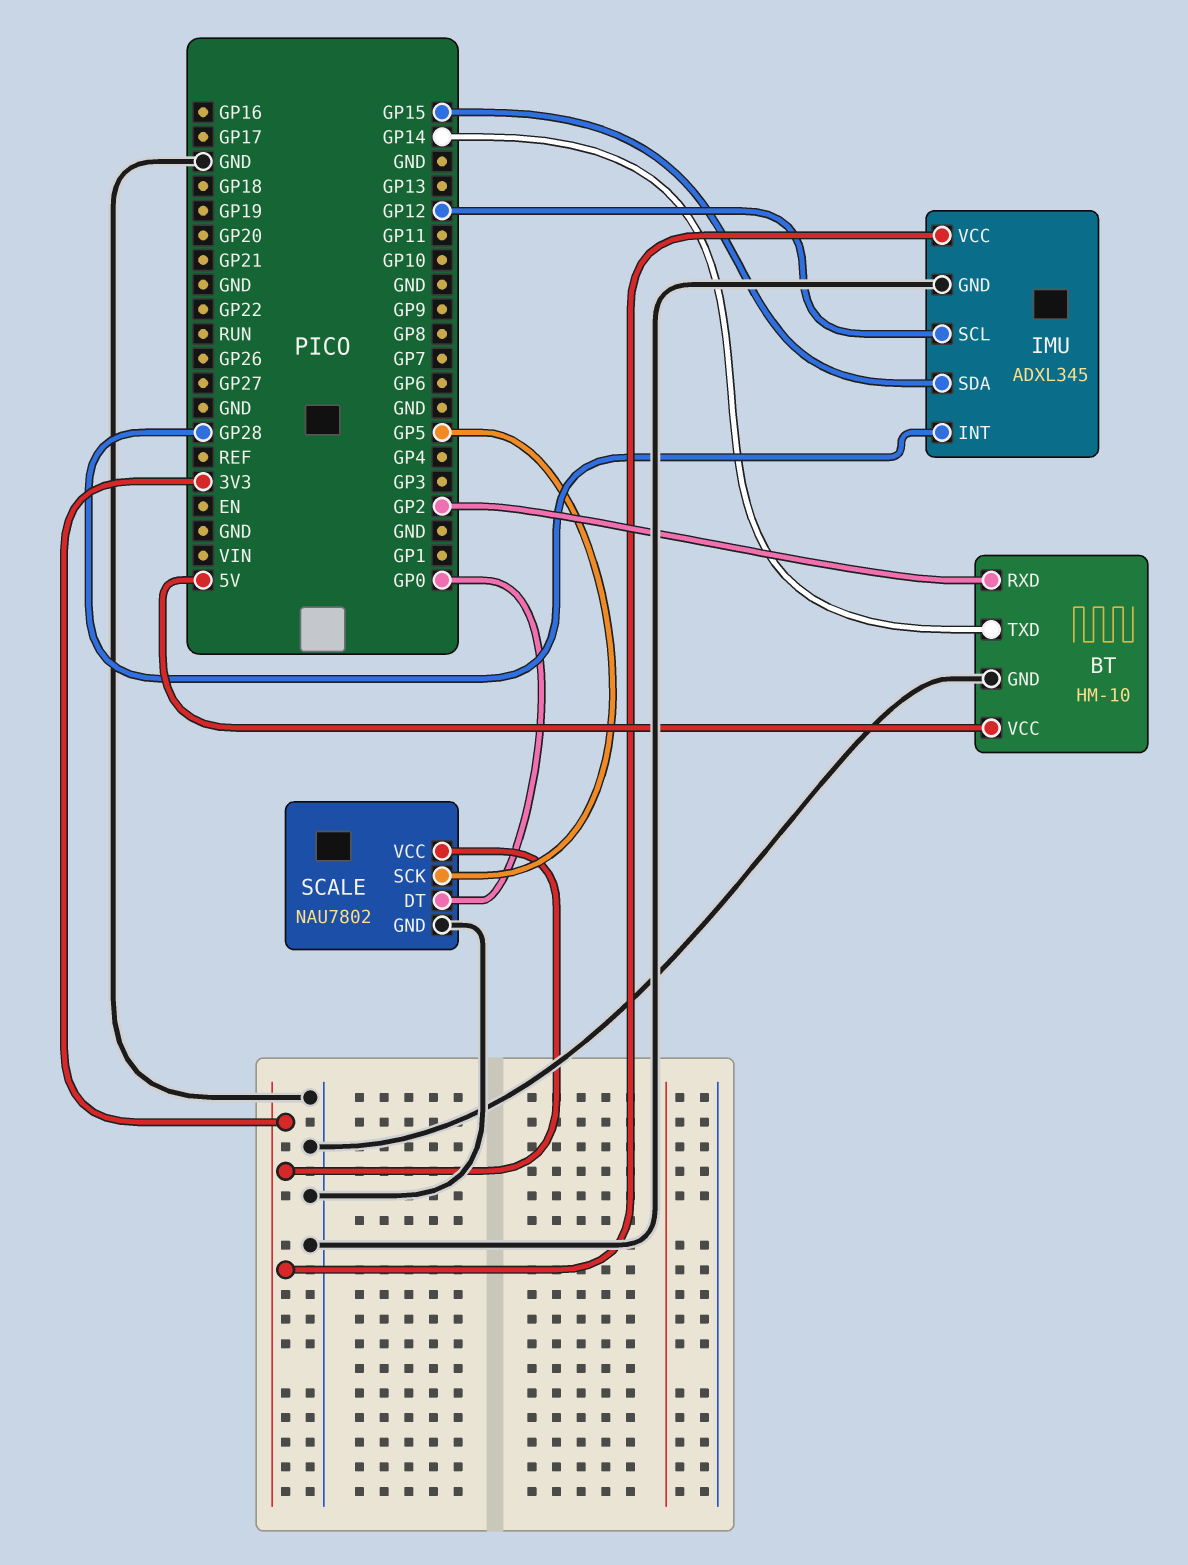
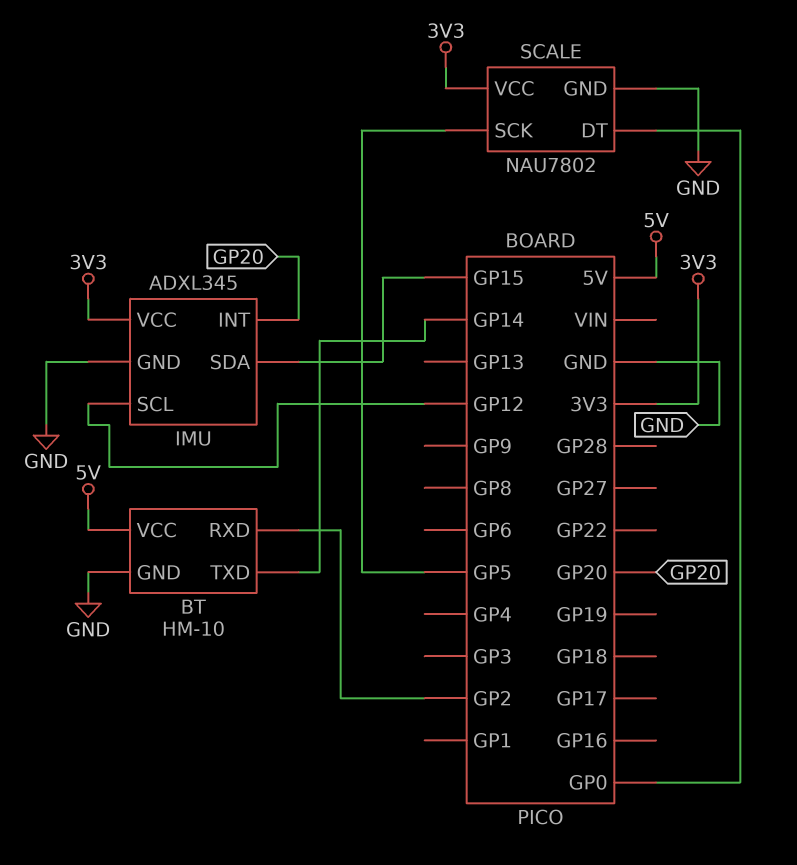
IMU pin INT: GP28 -> GP20

